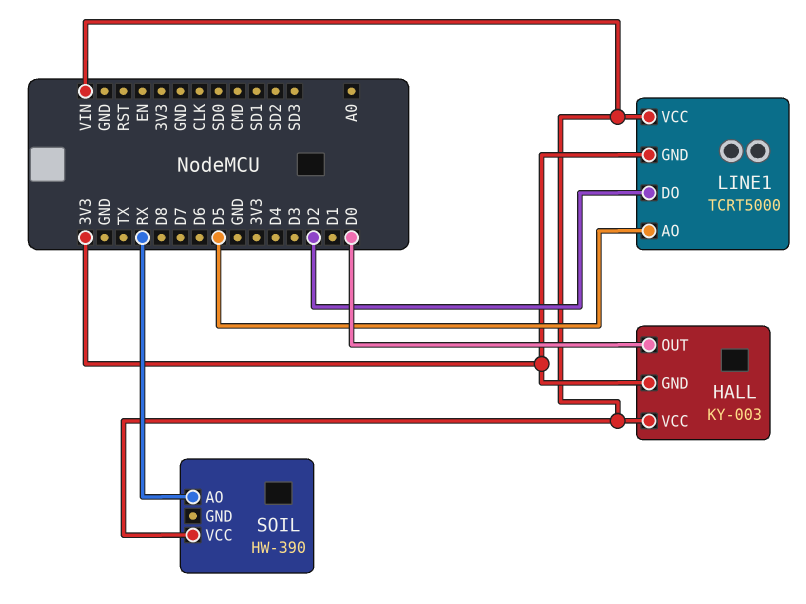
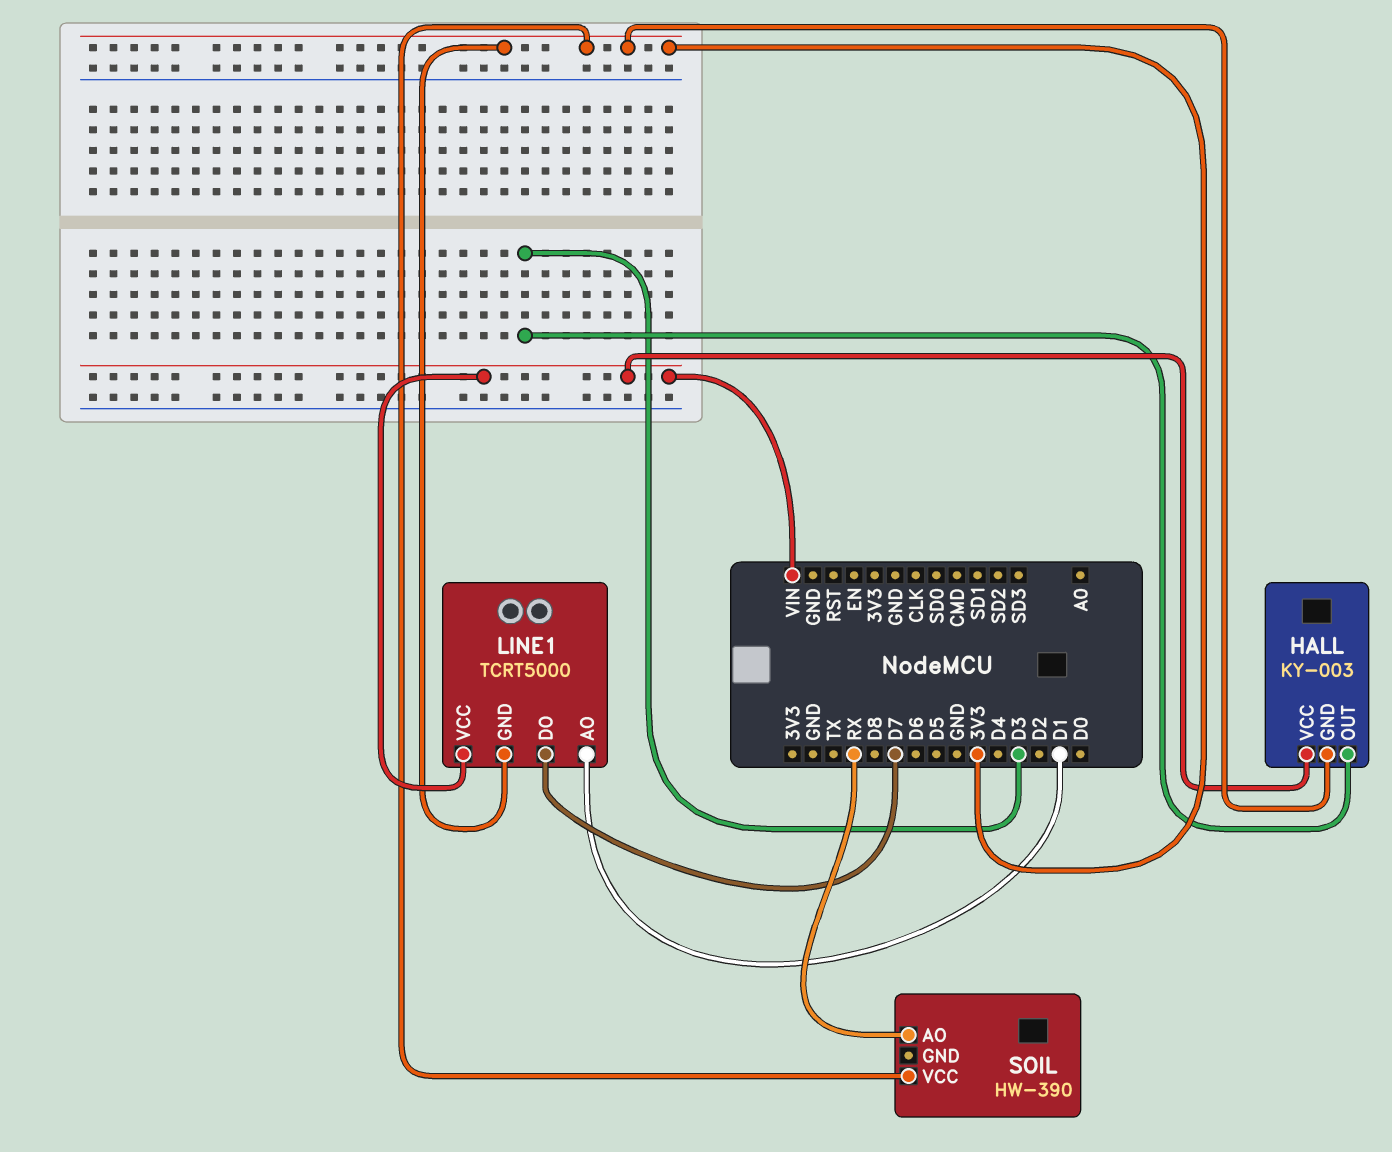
HALL pin OUT: D0 -> D3
LINE1 pin AO: D5 -> D1
LINE1 pin DO: D2 -> D7
SOIL pin VCC: VIN -> 3V3

